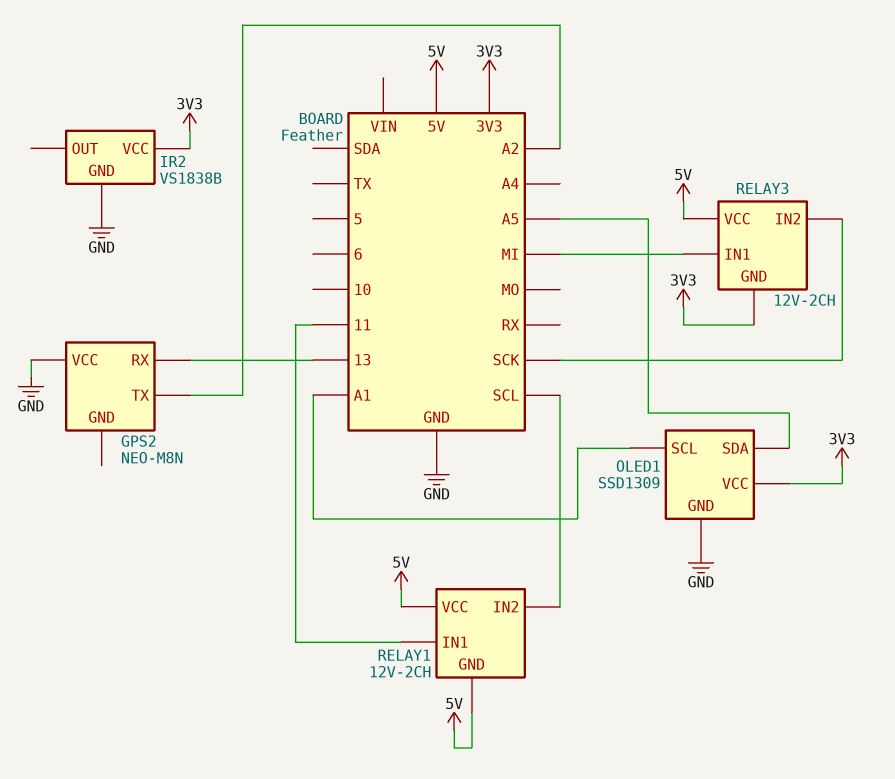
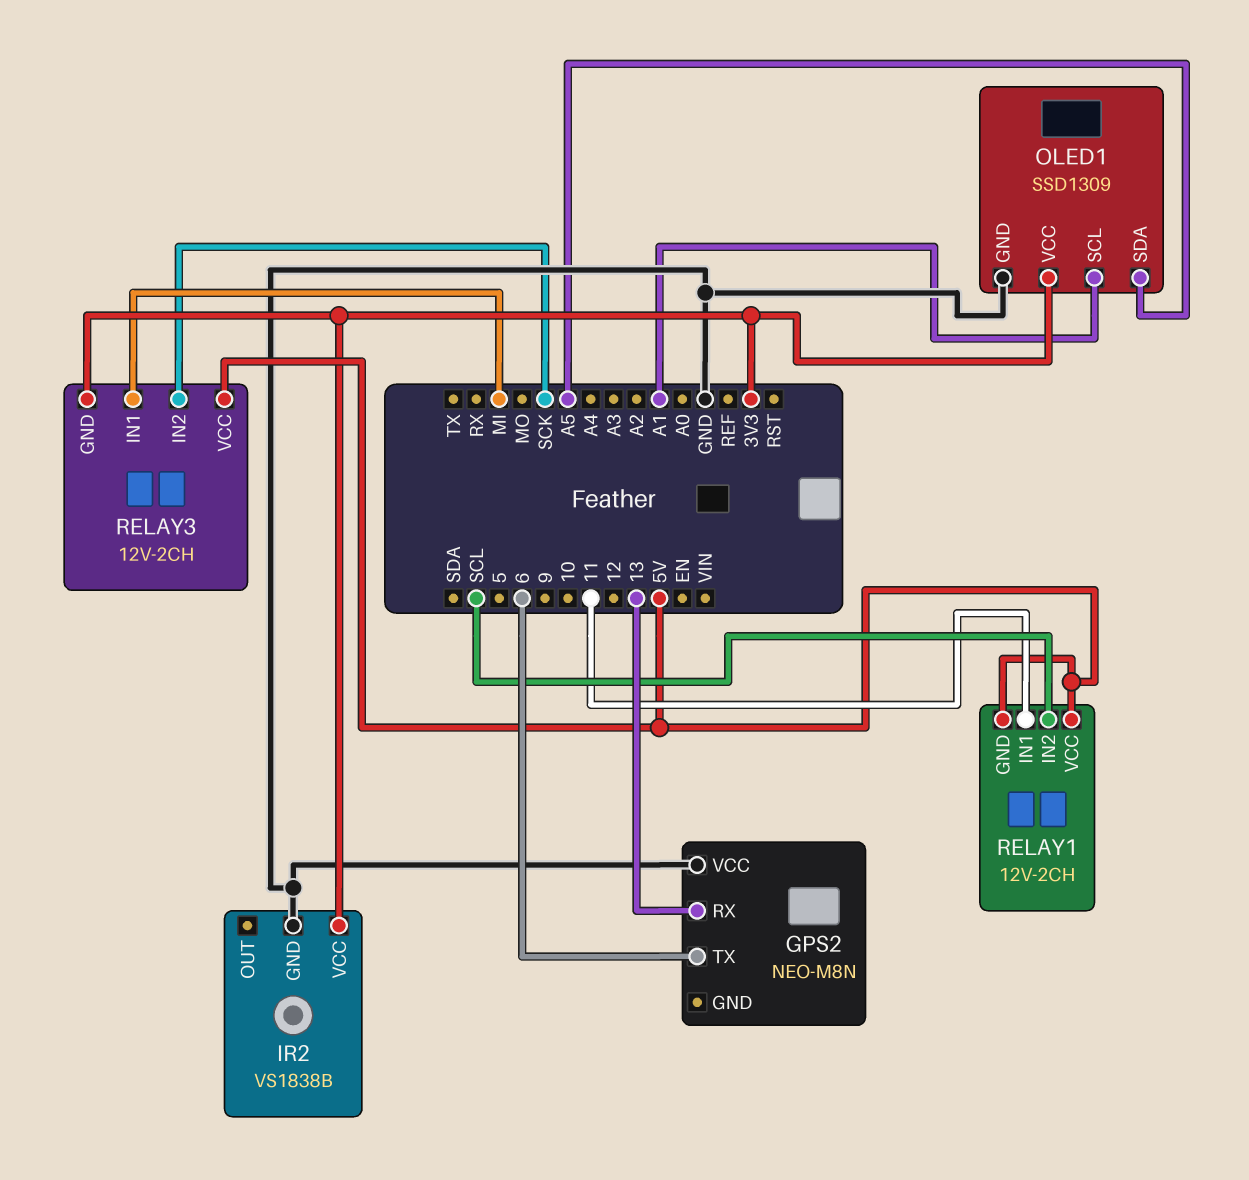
GPS2 pin TX: A2 -> 6

